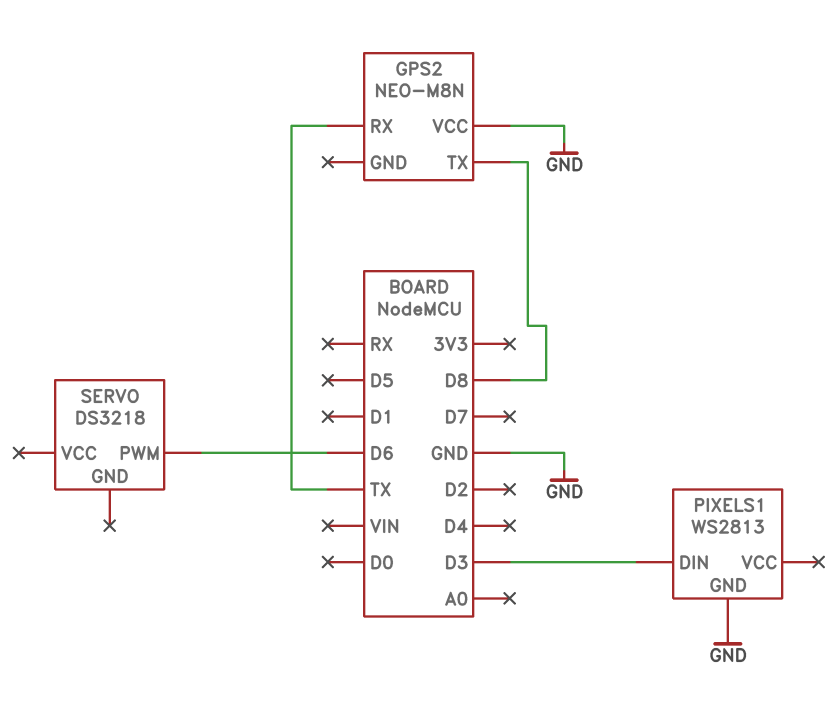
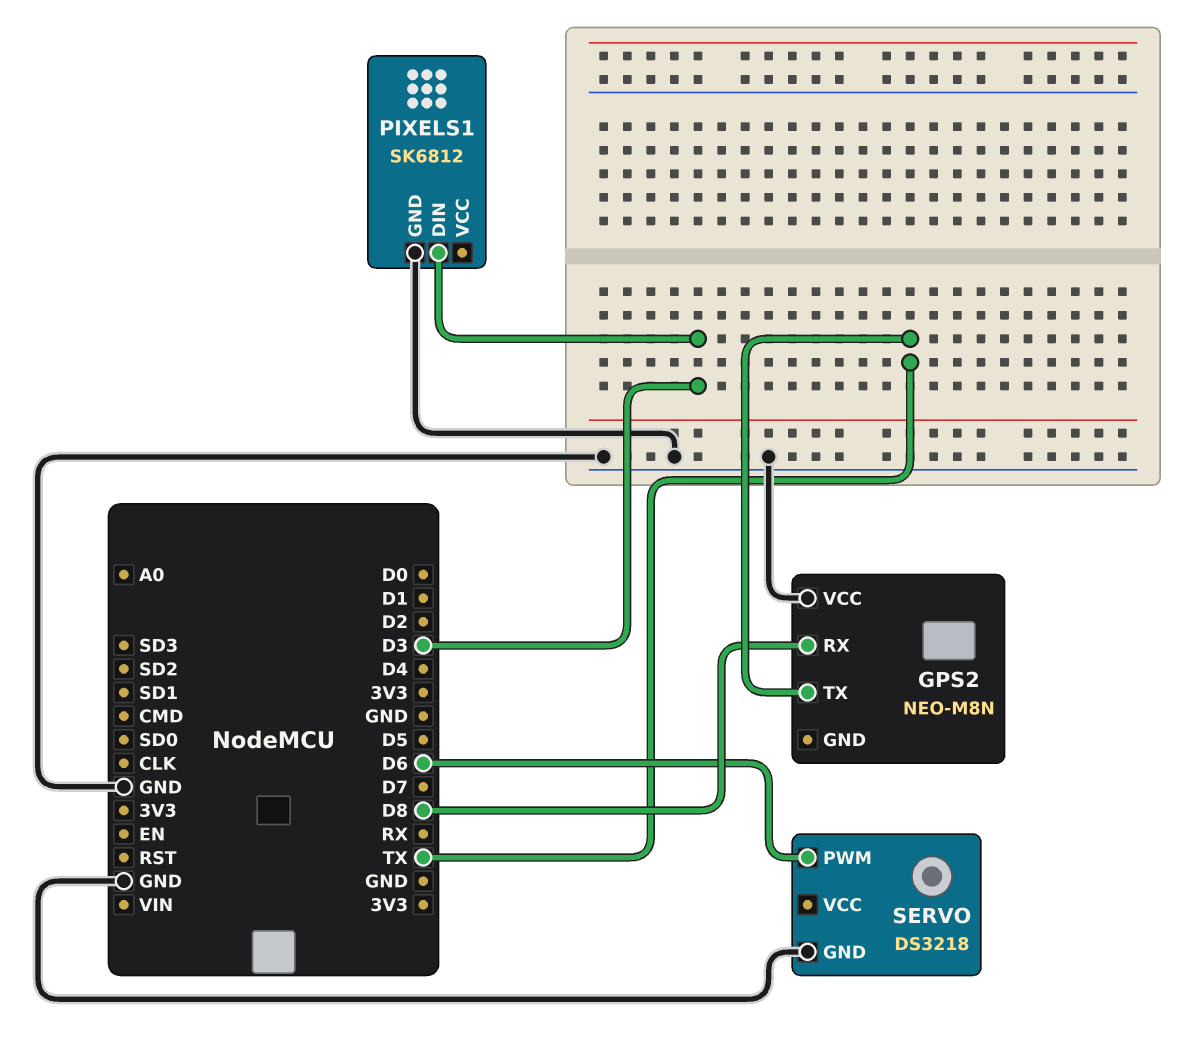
GPS2 pin RX: TX -> D8
GPS2 pin TX: D8 -> TX
PIXELS1: WS2813 -> SK6812
SERVO pin GND: none -> GND

